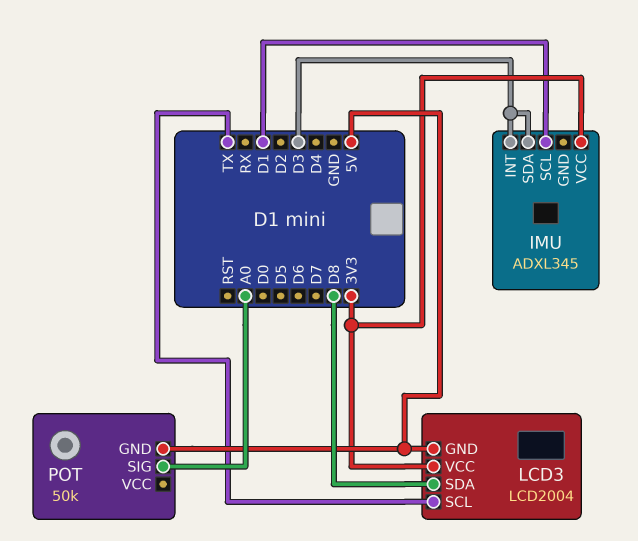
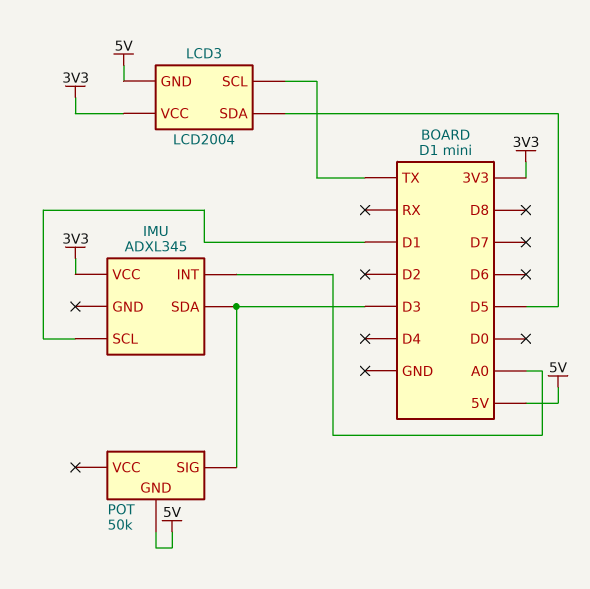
IMU pin INT: D3 -> A0
LCD3 pin SDA: D8 -> D5
POT pin SIG: A0 -> D3

